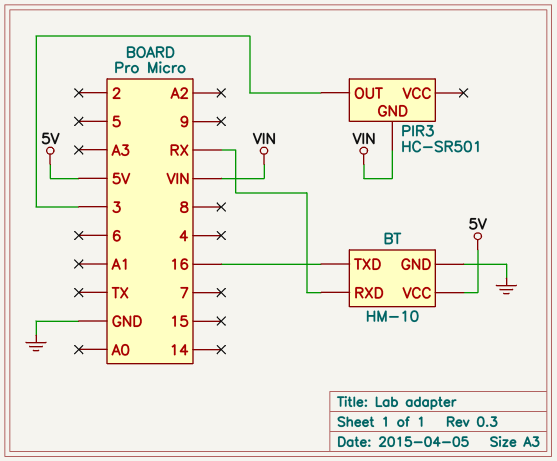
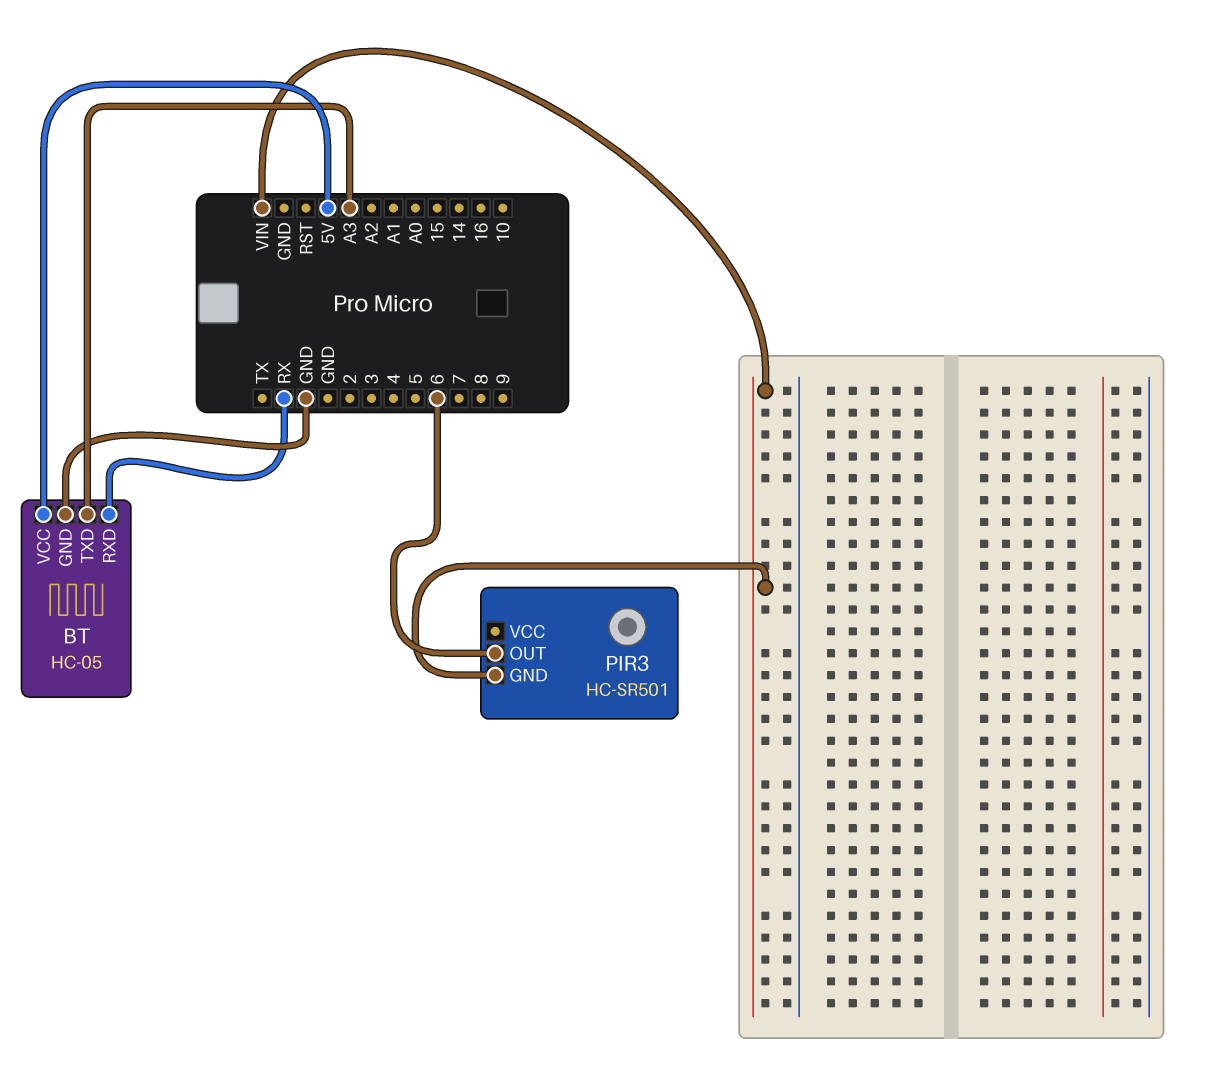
BT: HM-10 -> HC-05
BT pin TXD: 16 -> A3
PIR3 pin OUT: 3 -> 6

